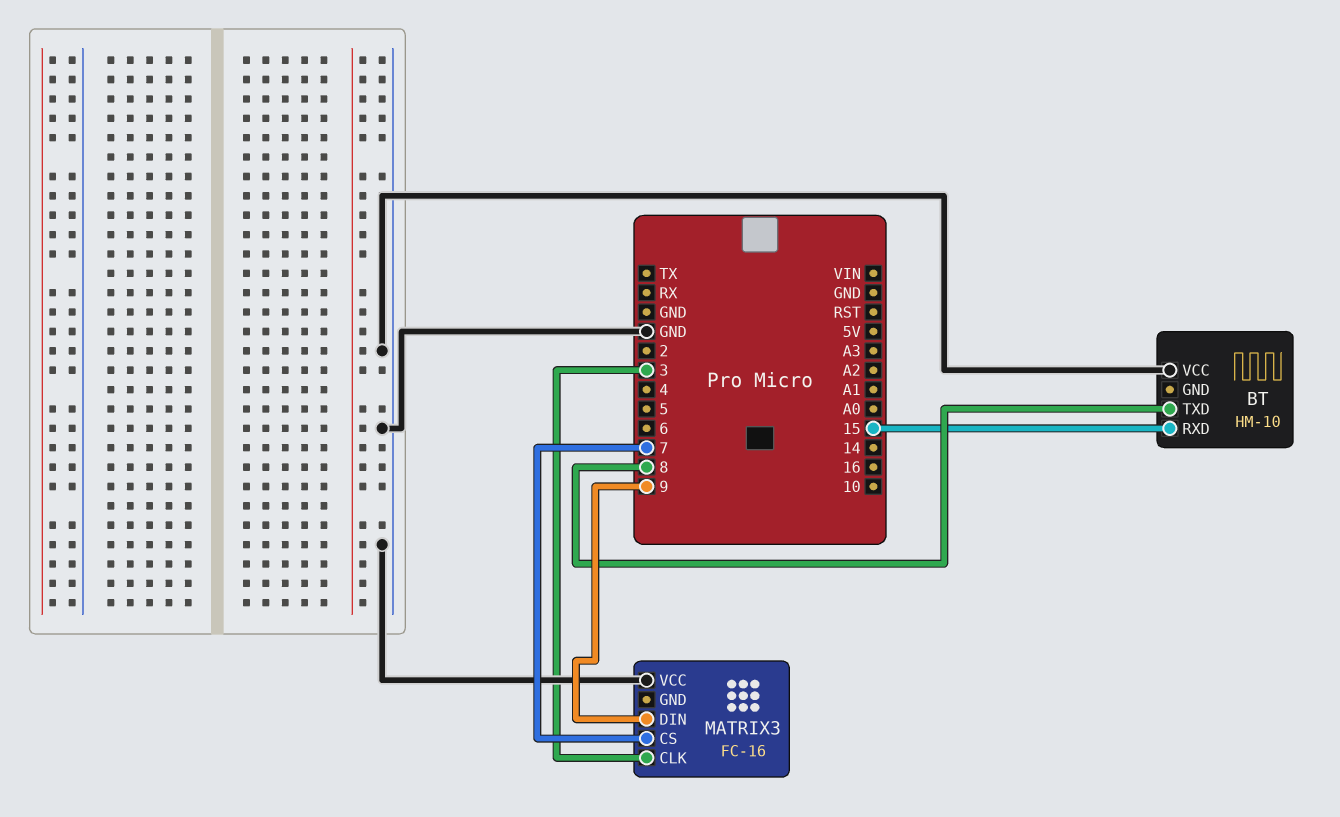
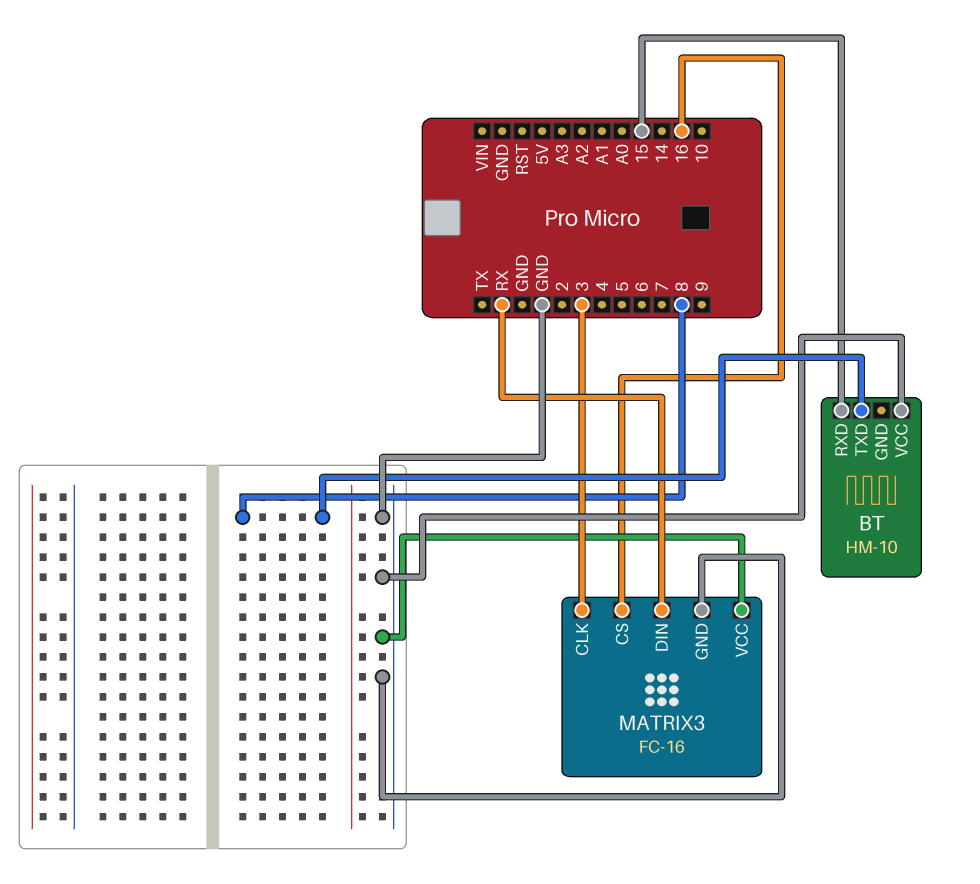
MATRIX3 pin CS: 7 -> 16
MATRIX3 pin DIN: 9 -> RX
MATRIX3 pin GND: none -> GND

